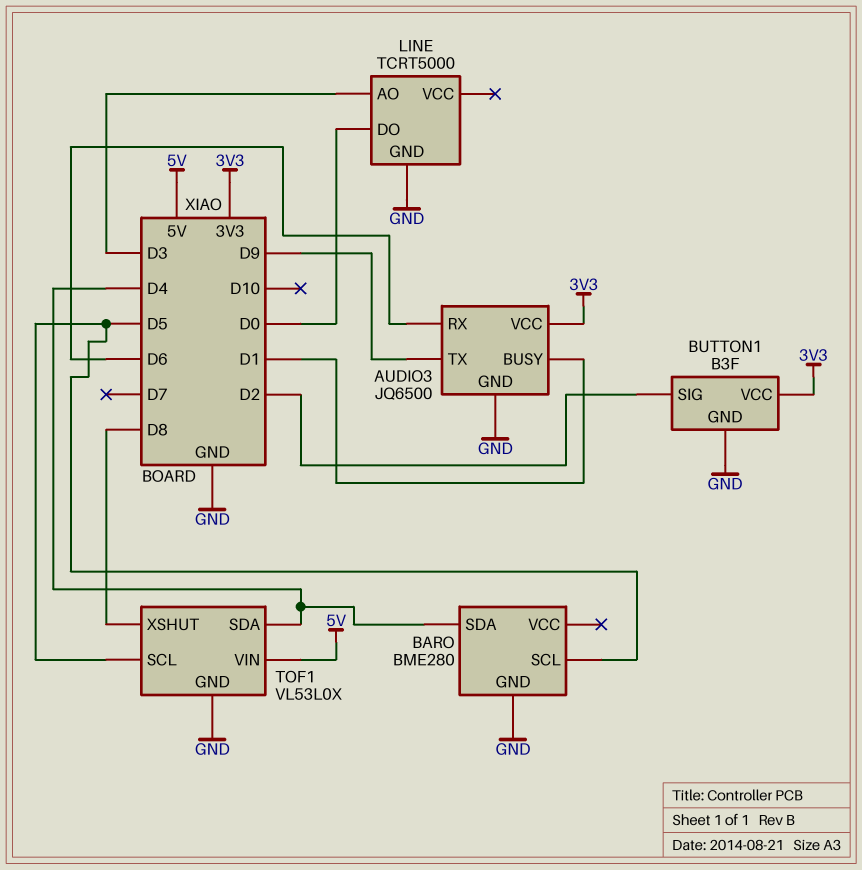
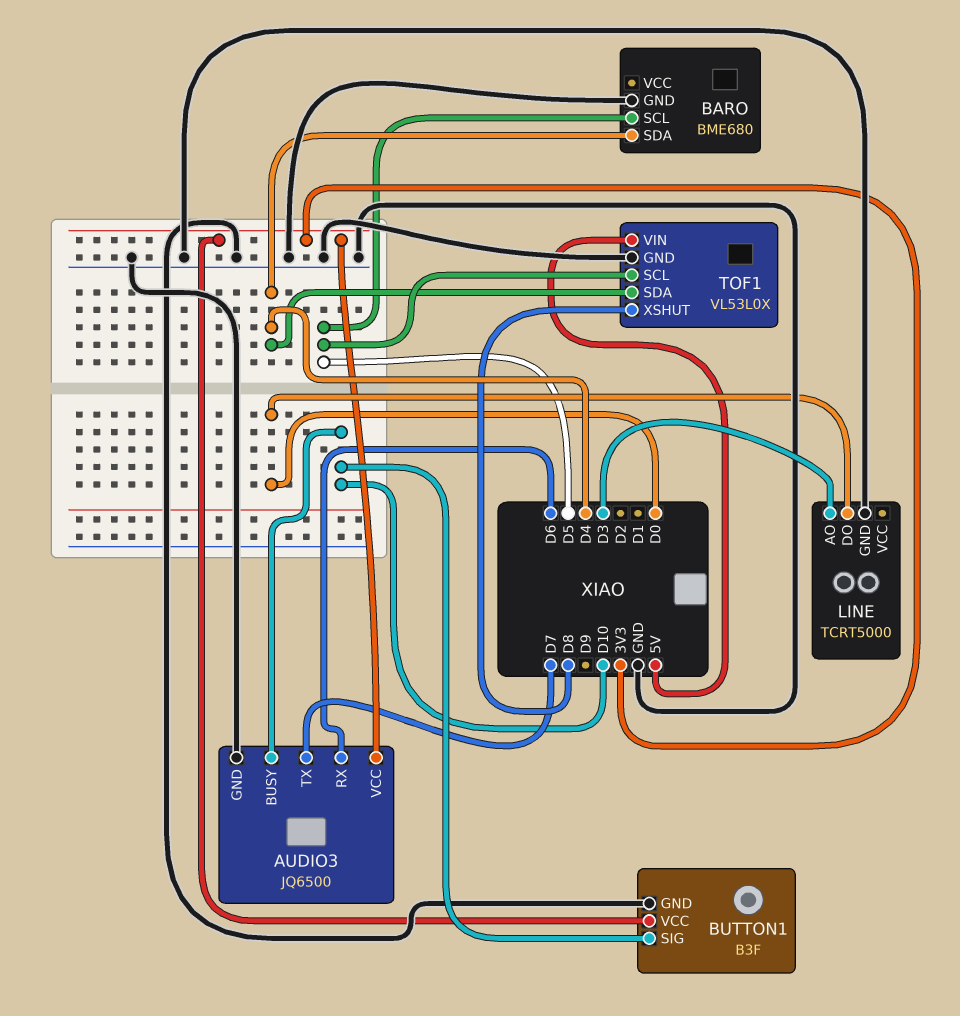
AUDIO3 pin BUSY: D1 -> D10
AUDIO3 pin TX: D9 -> D7
BARO: BME280 -> BME680
BUTTON1 pin SIG: D2 -> D10

